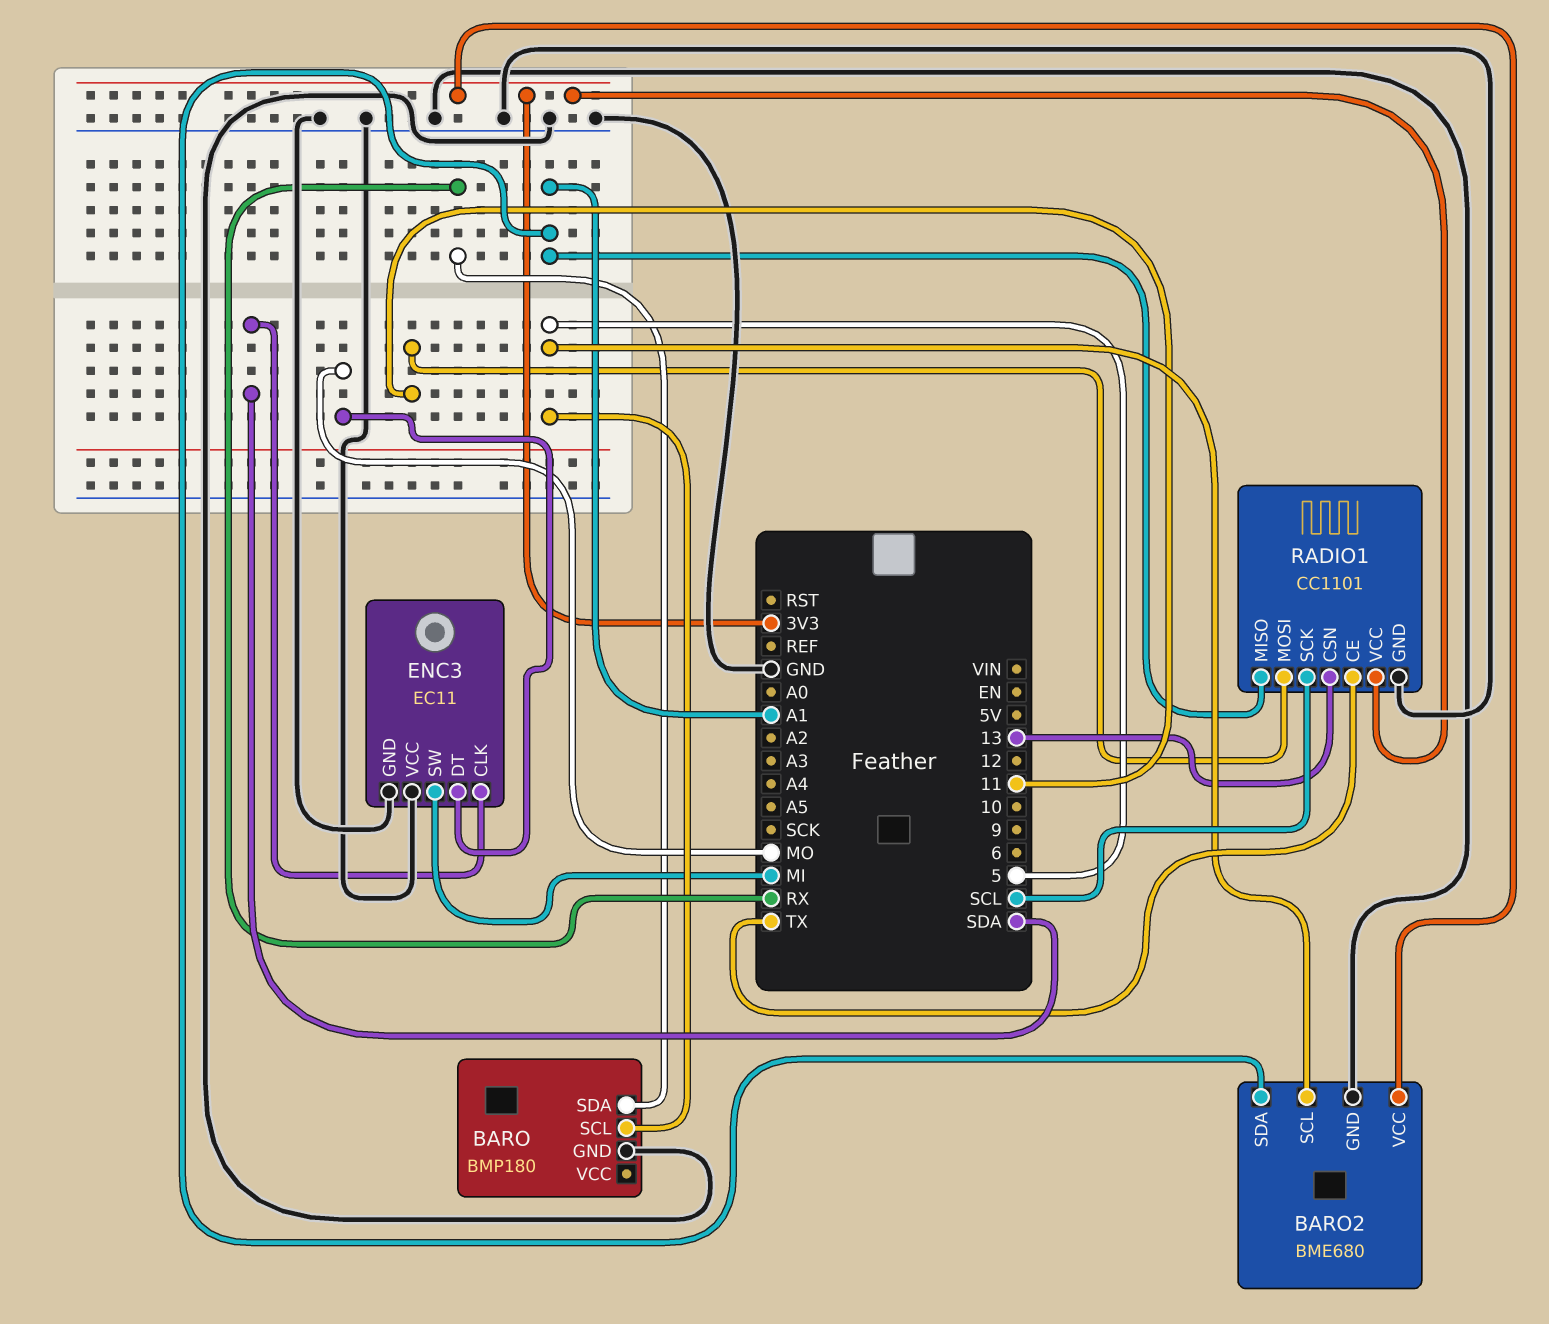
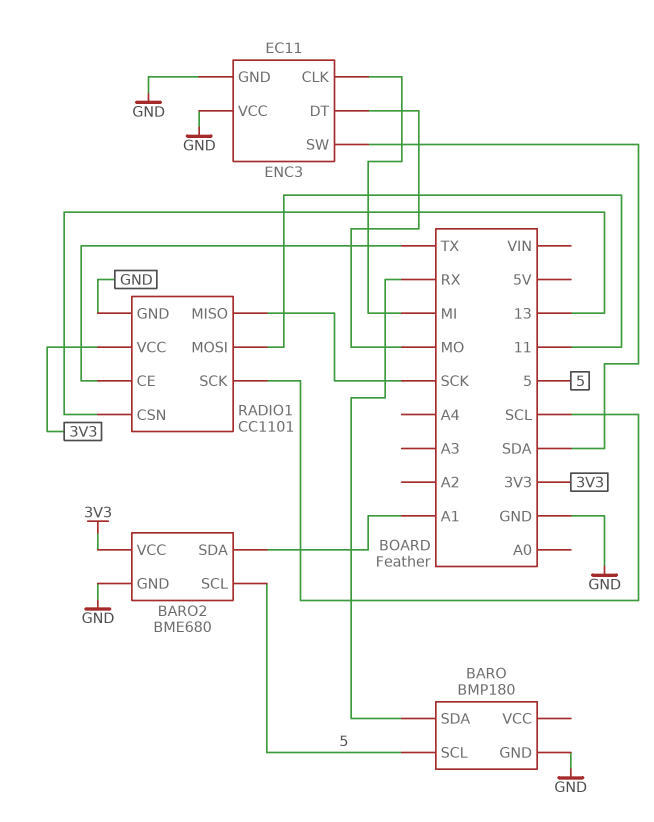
ENC3 pin CLK: SDA -> MI
ENC3 pin SW: MI -> SDA
RADIO1 pin MISO: A1 -> SCK

